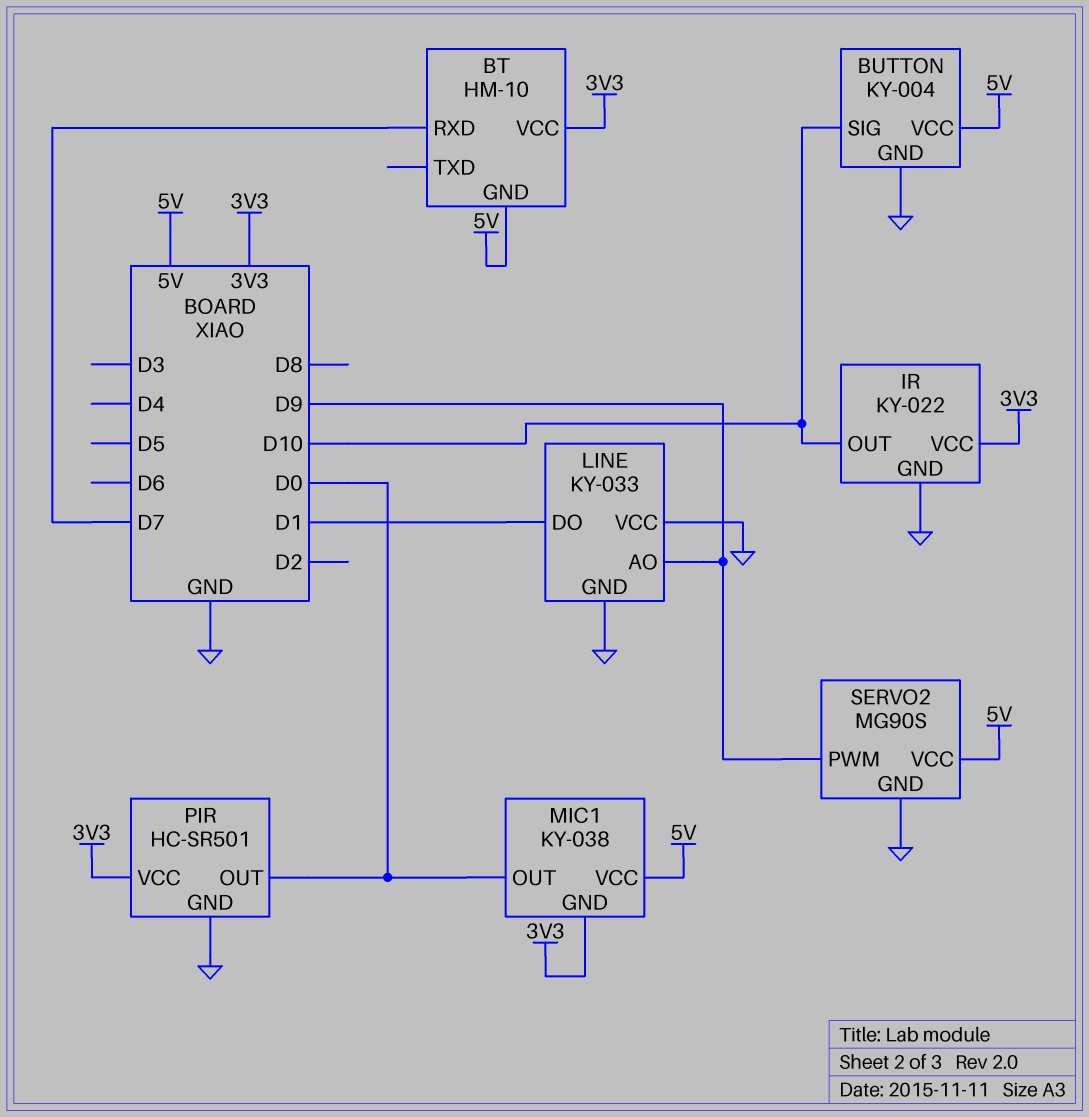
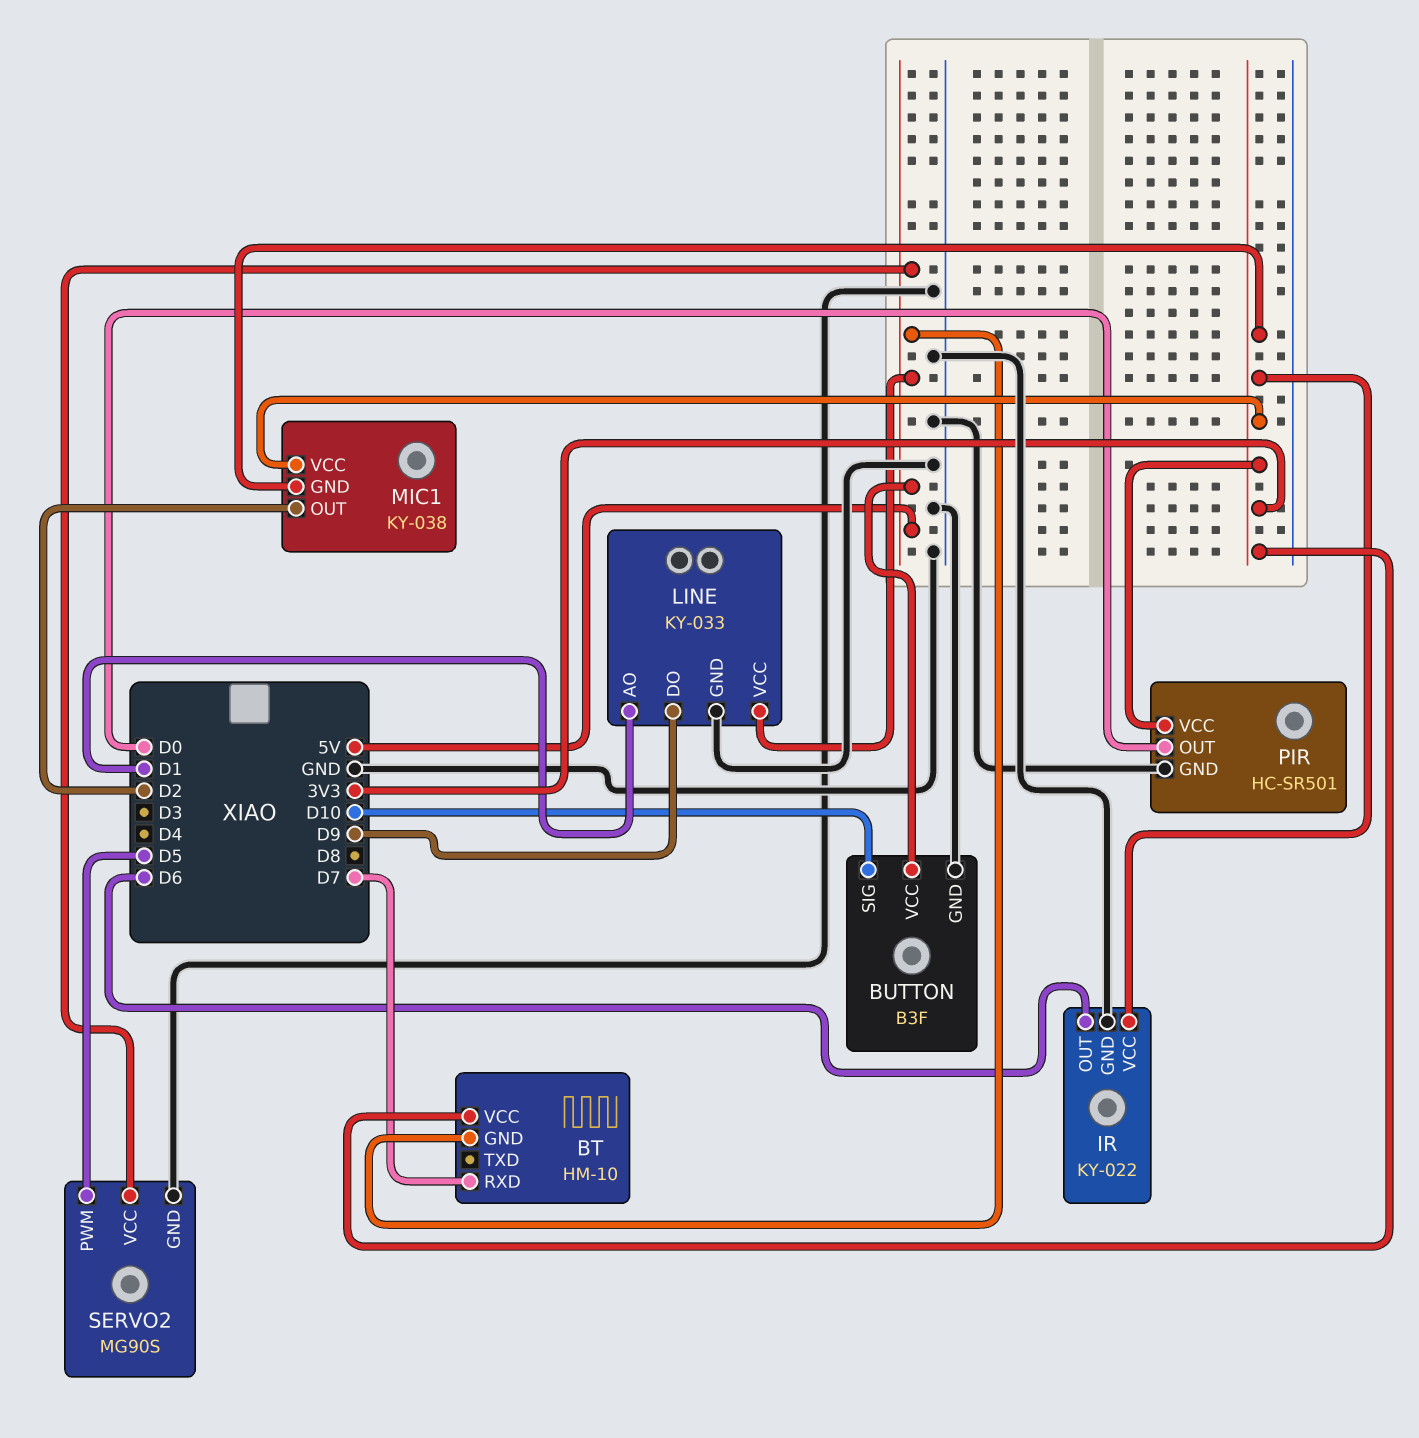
BUTTON: KY-004 -> B3F
IR pin OUT: D10 -> D6
LINE pin AO: D9 -> D1
LINE pin DO: D1 -> D9
LINE pin VCC: GND -> 5V
MIC1 pin OUT: D0 -> D2
MIC1 pin VCC: 5V -> 3V3
SERVO2 pin PWM: D9 -> D5

